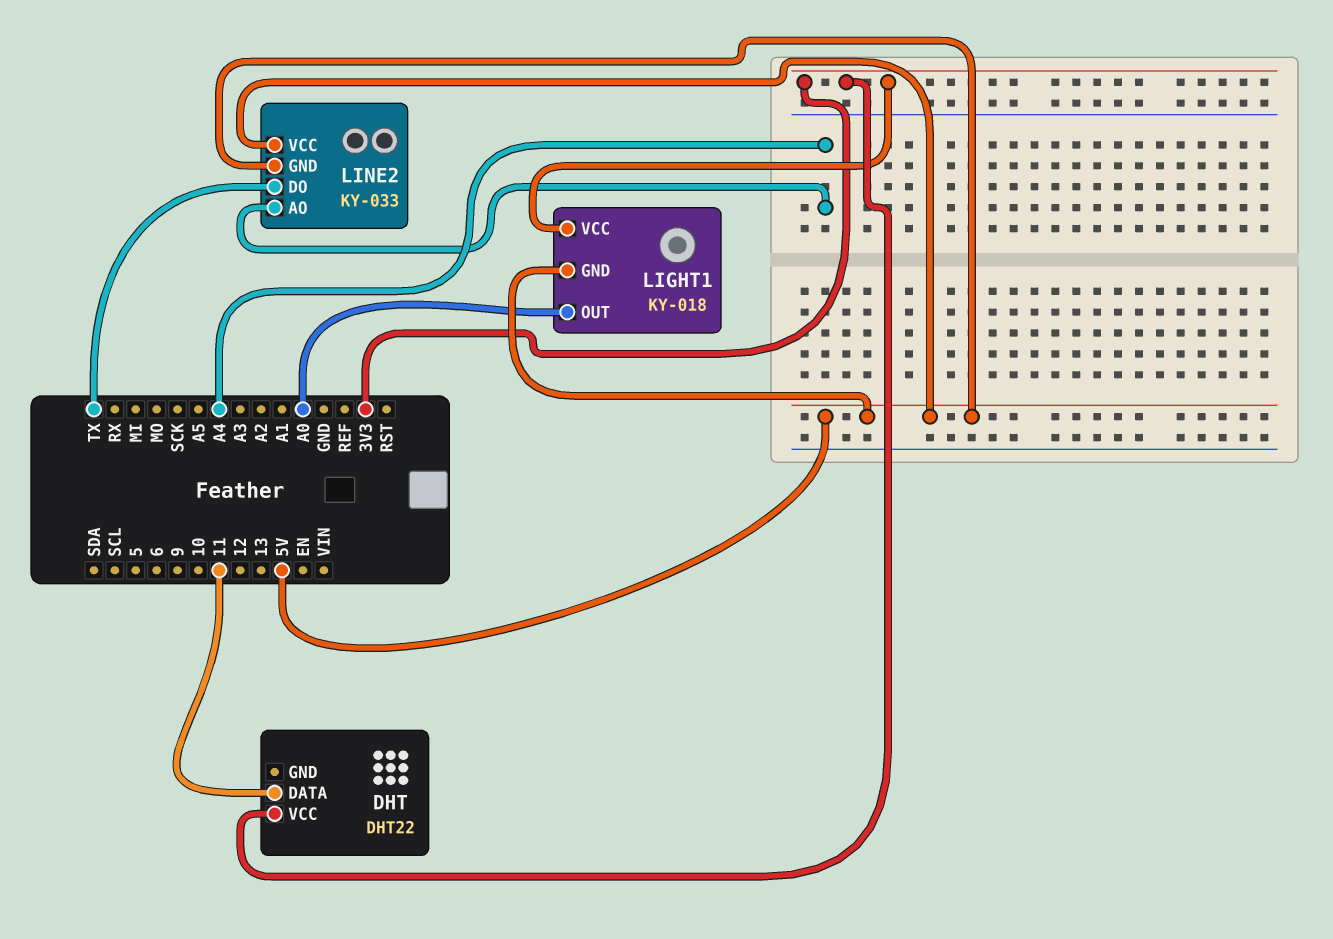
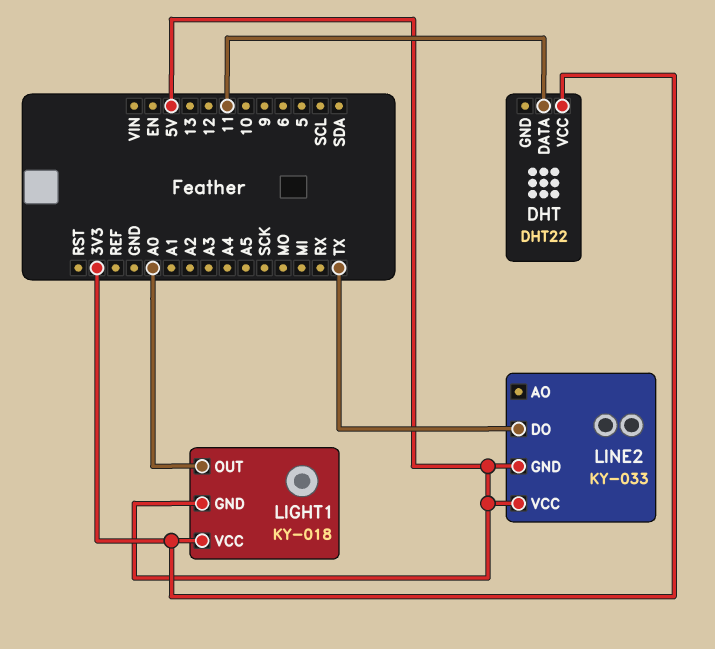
LINE2 pin AO: A4 -> none

